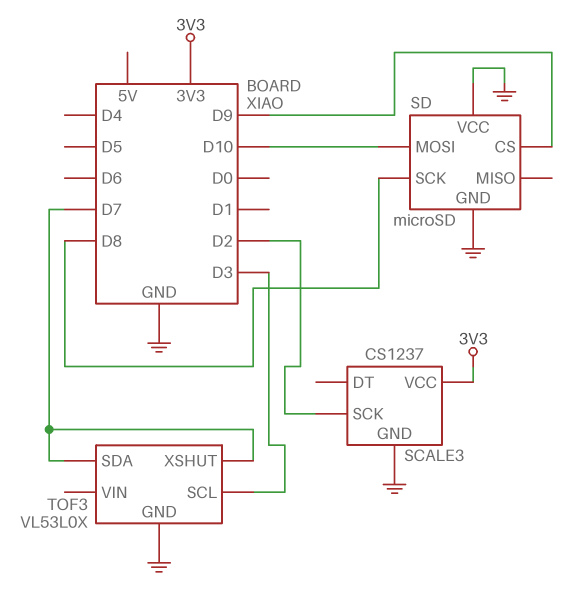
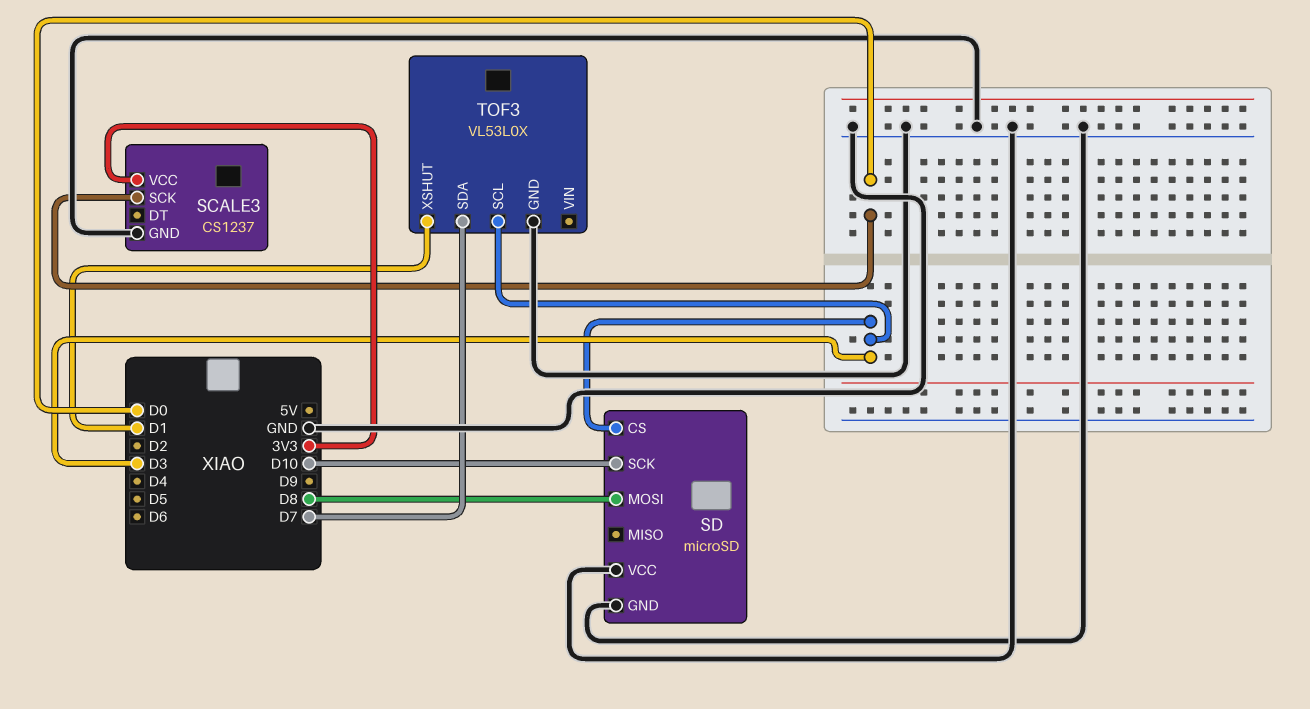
SCALE3 pin SCK: D2 -> D0
SD pin CS: D9 -> D3
SD pin MOSI: D10 -> D8
SD pin SCK: D8 -> D10
TOF3 pin XSHUT: D7 -> D1

